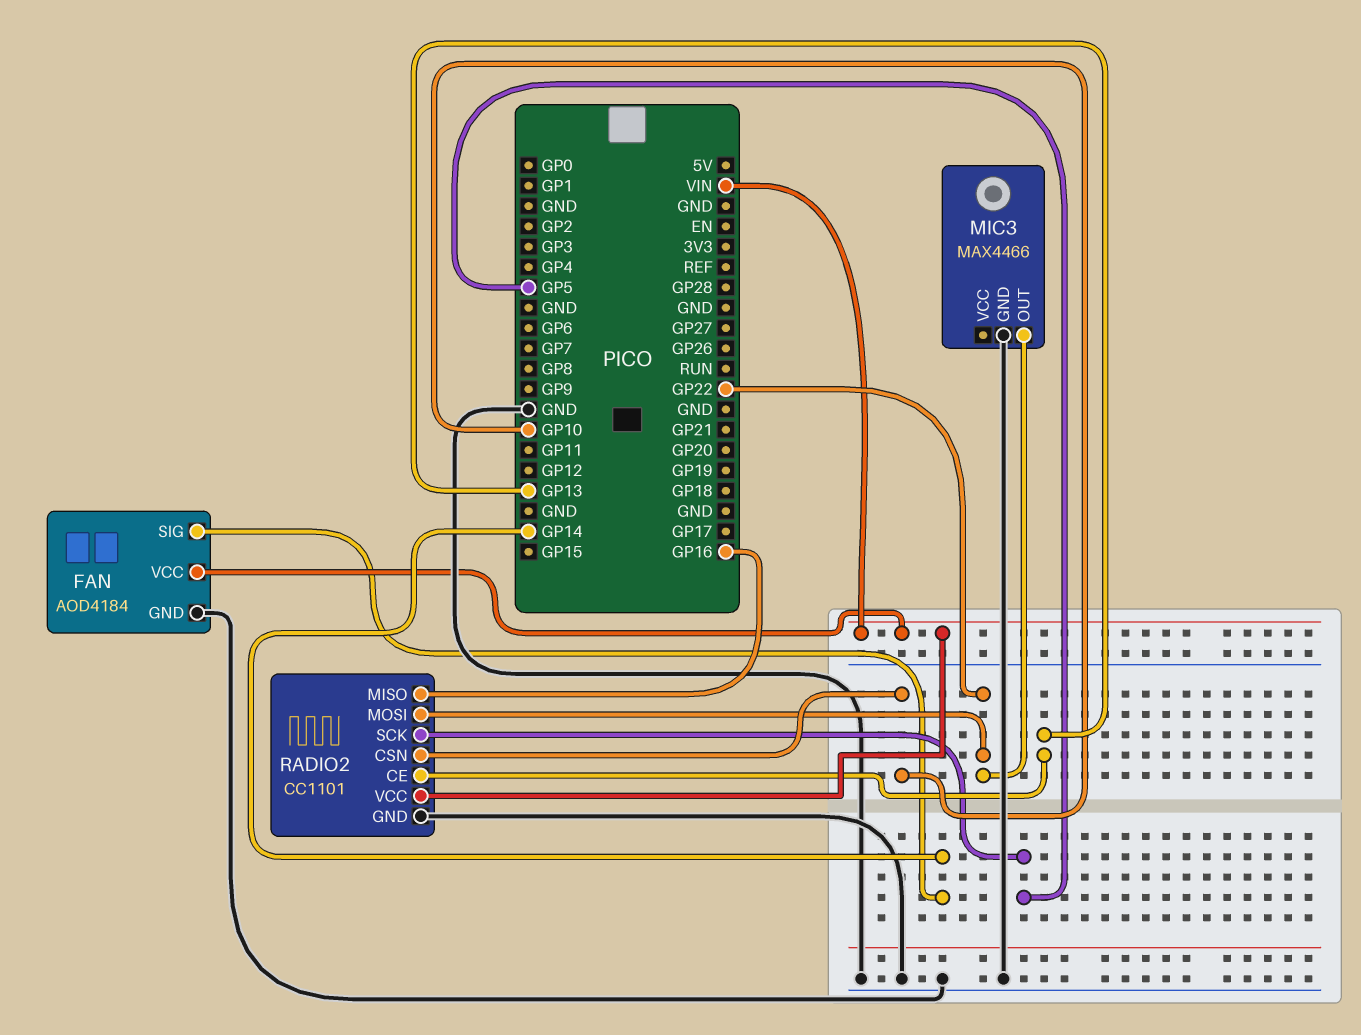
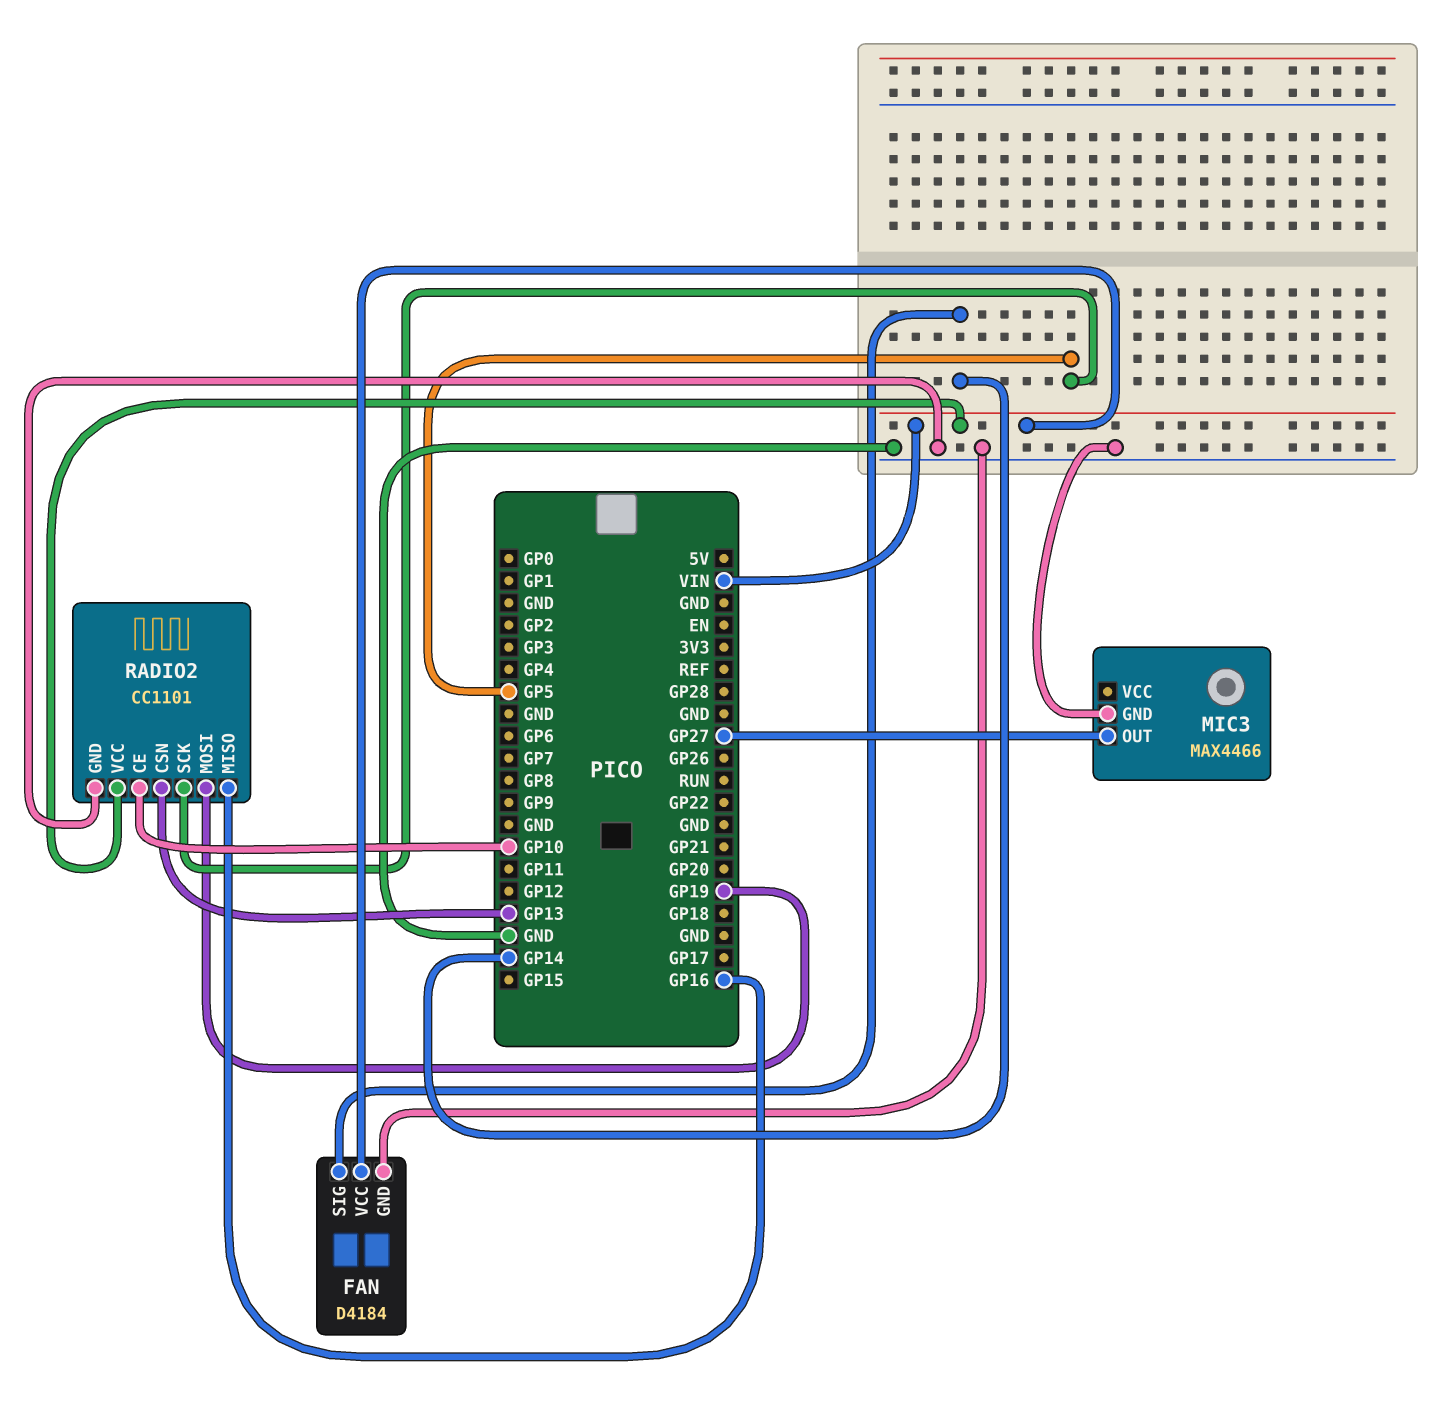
FAN: AOD4184 -> D4184
MIC3 pin OUT: GP22 -> GP27
RADIO2 pin CE: GP13 -> GP10
RADIO2 pin CSN: GP10 -> GP13
RADIO2 pin MOSI: GP22 -> GP19

